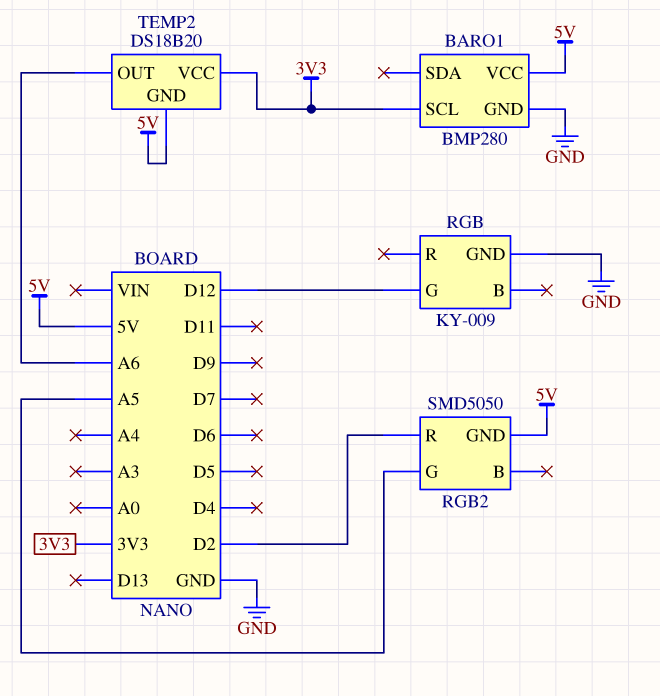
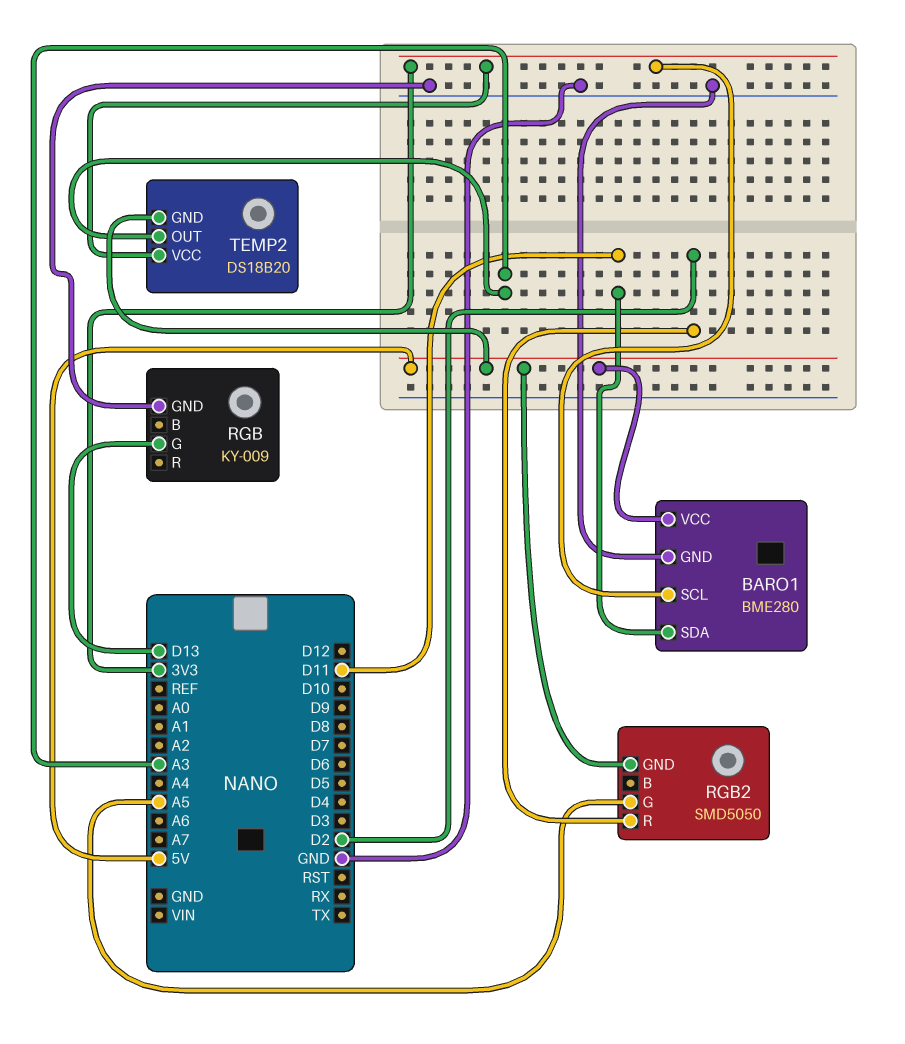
BARO1: BMP280 -> BME280
BARO1 pin SDA: none -> D11
RGB pin G: D12 -> D13
TEMP2 pin OUT: A6 -> A3

